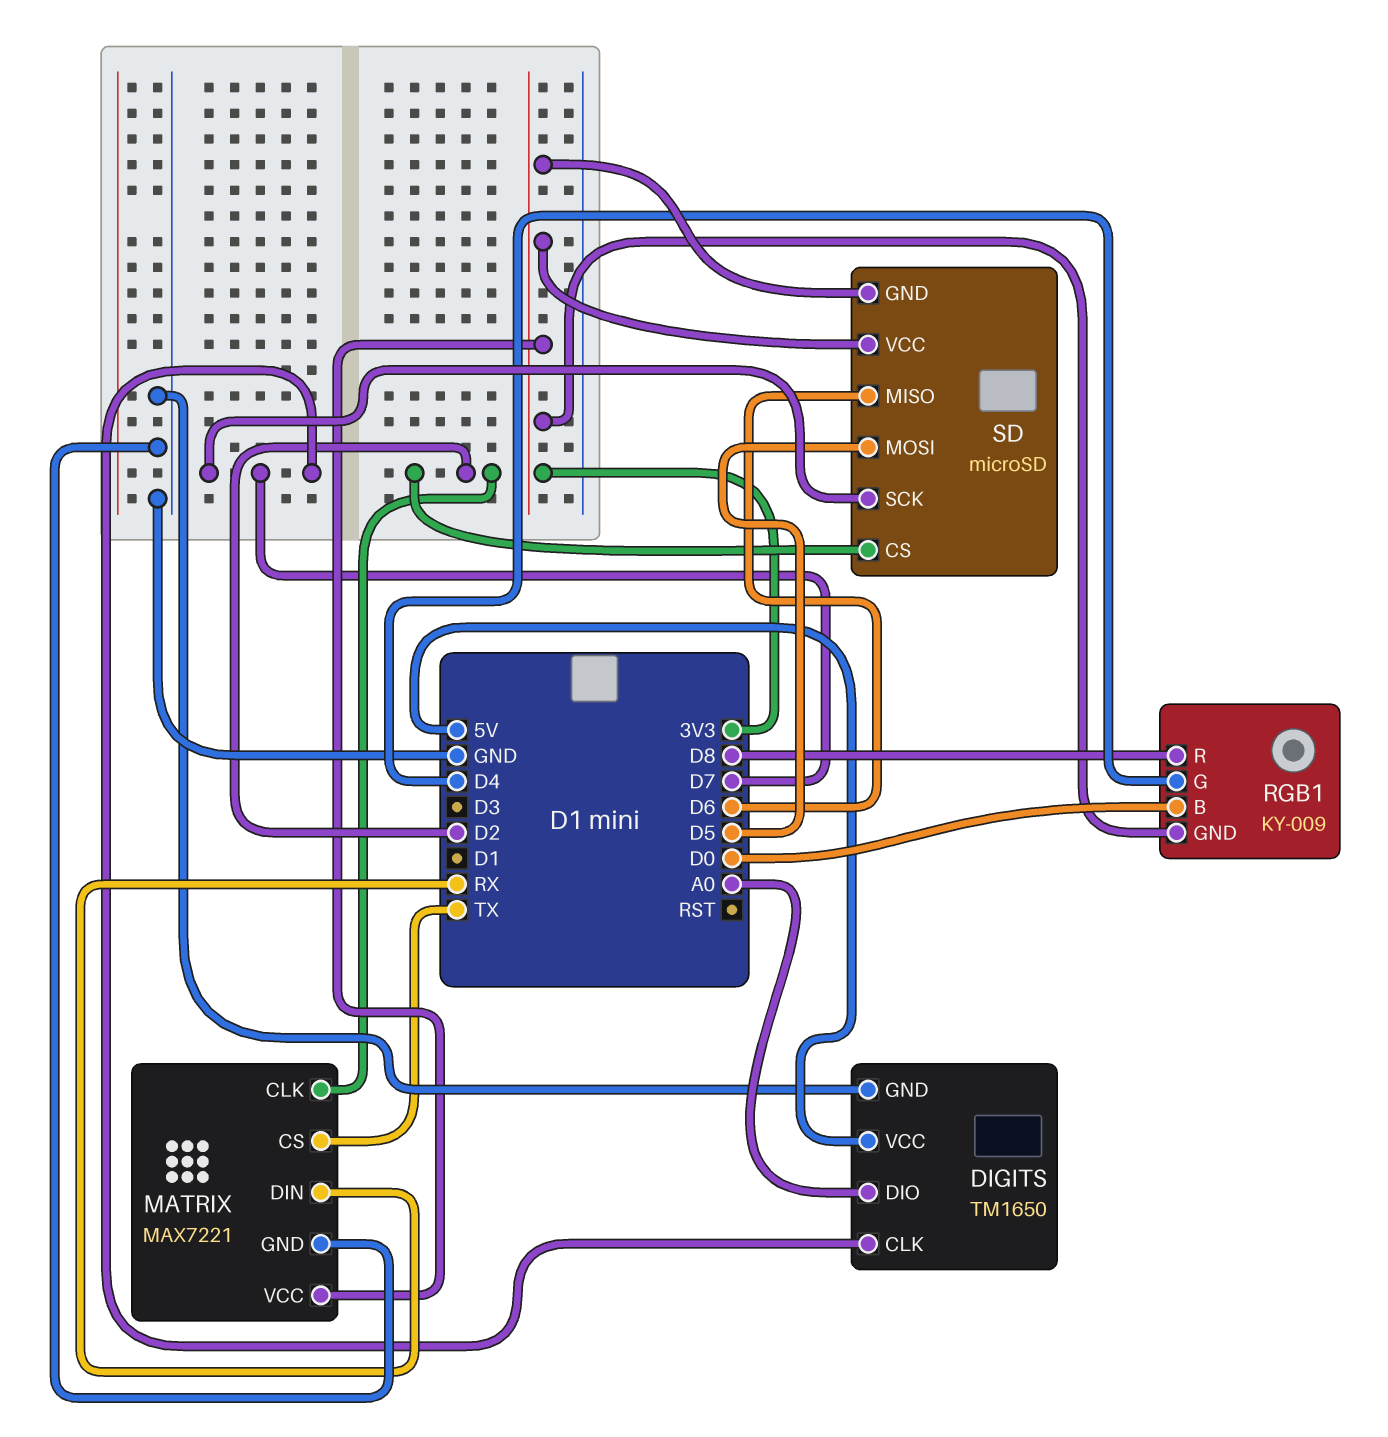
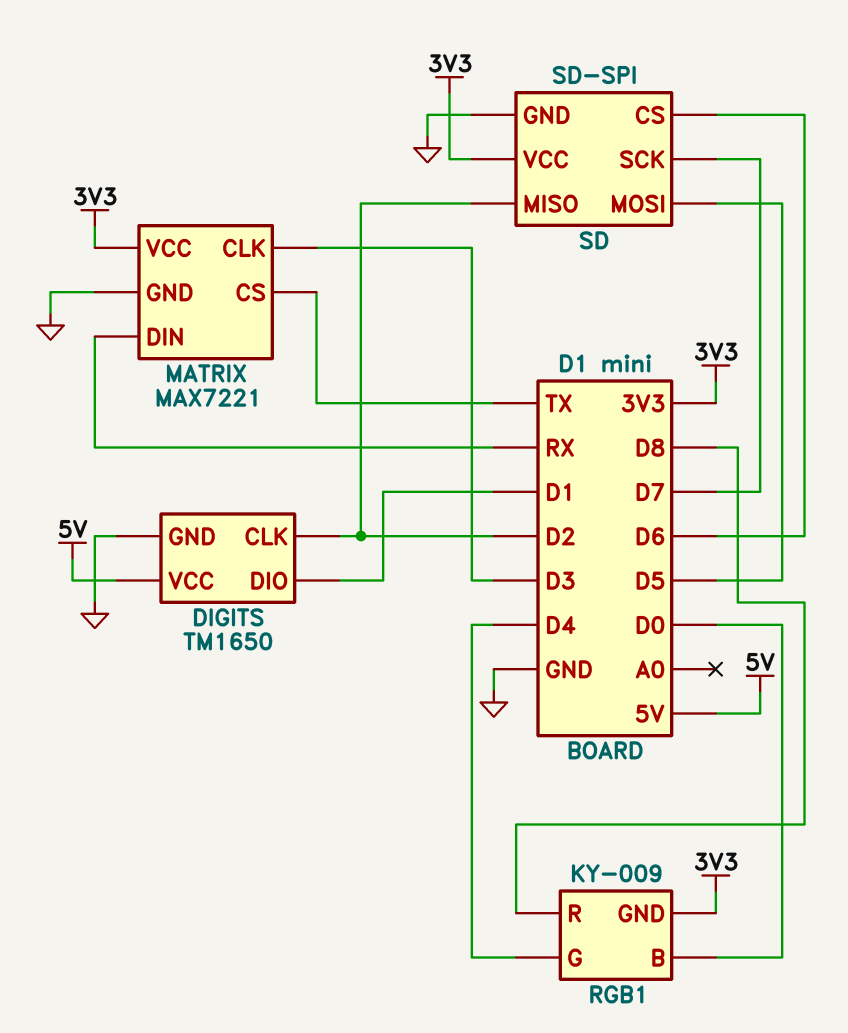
DIGITS pin CLK: D7 -> D2
DIGITS pin DIO: A0 -> D1
MATRIX pin CLK: D2 -> D3
SD: microSD -> SD-SPI
SD pin CS: D2 -> D6
SD pin GND: 3V3 -> GND
SD pin MISO: D6 -> D2

